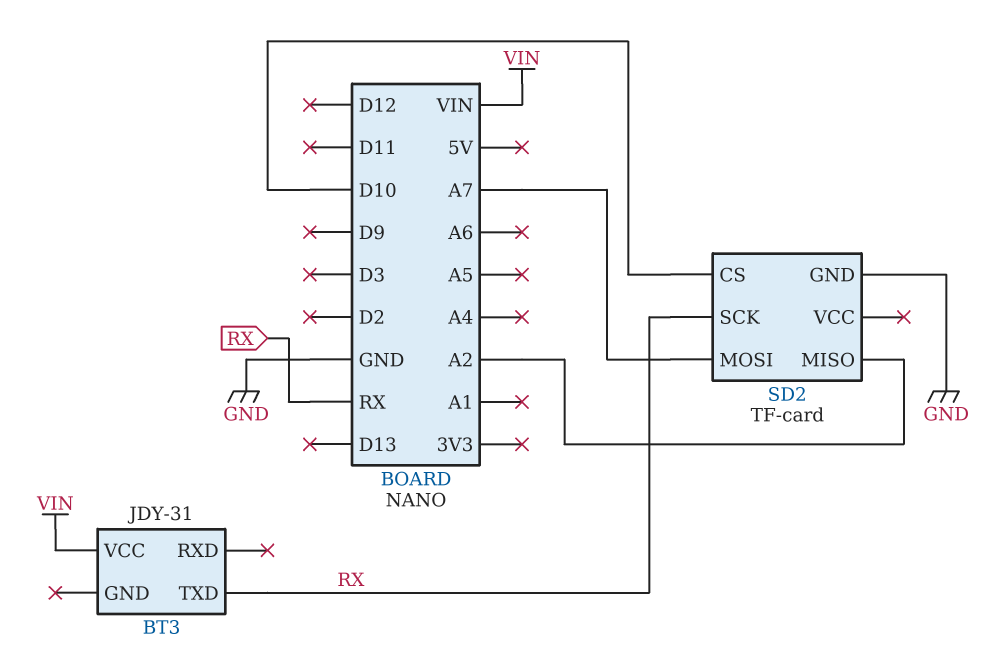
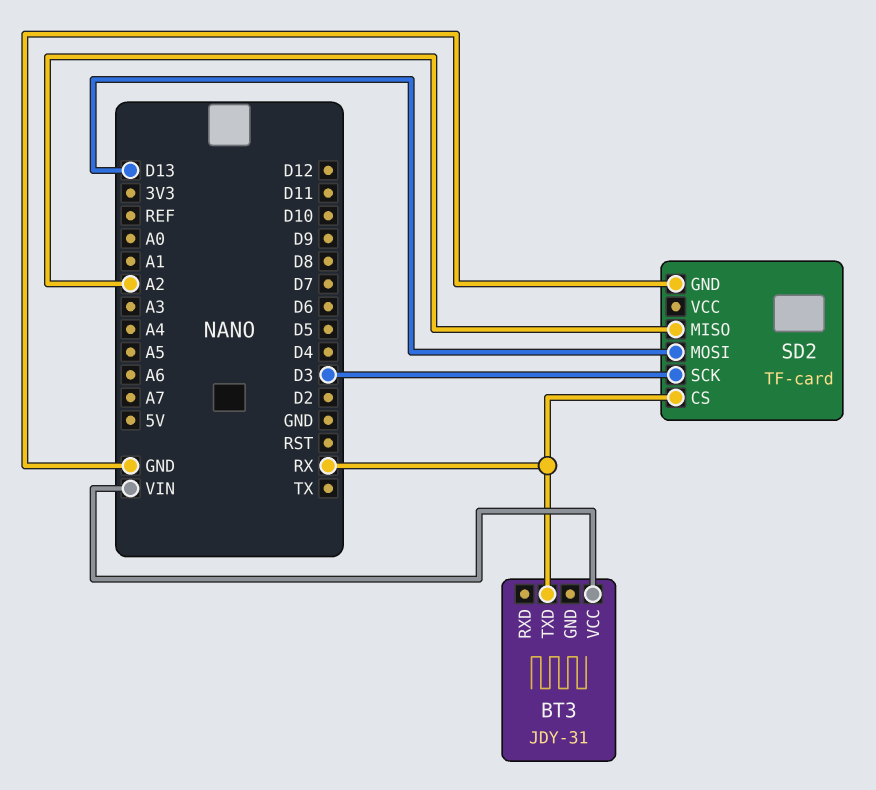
SD2 pin CS: D10 -> RX
SD2 pin MOSI: A7 -> D13
SD2 pin SCK: RX -> D3

